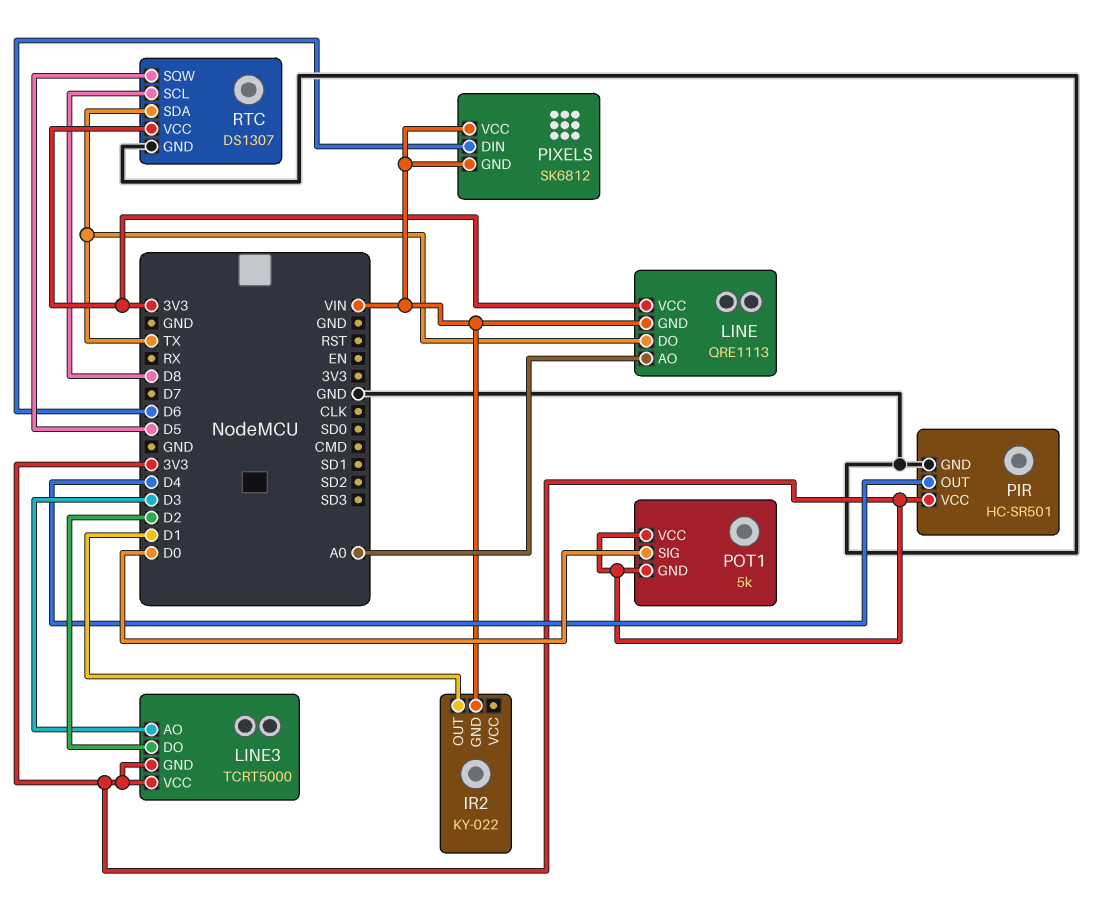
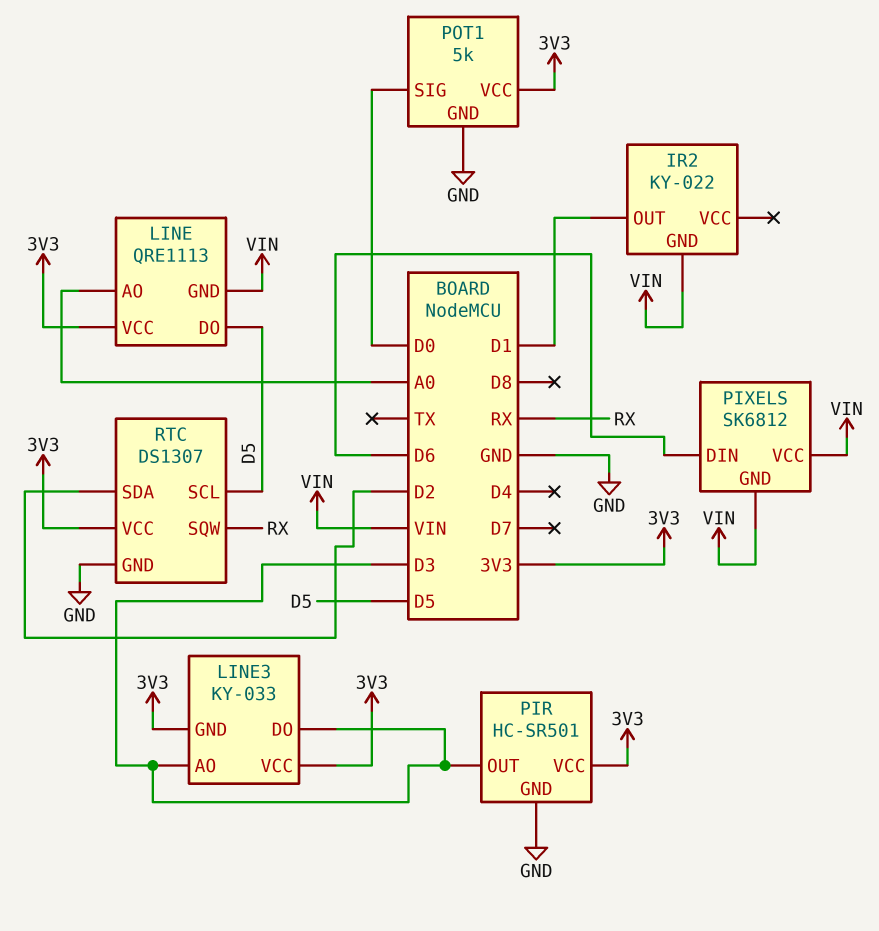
LINE pin DO: TX -> D5
LINE3: TCRT5000 -> KY-033
LINE3 pin DO: D2 -> D3
PIR pin OUT: D4 -> D3
POT1 pin GND: 3V3 -> GND
RTC pin SCL: D8 -> D5
RTC pin SDA: TX -> D2
RTC pin SQW: D5 -> RX

